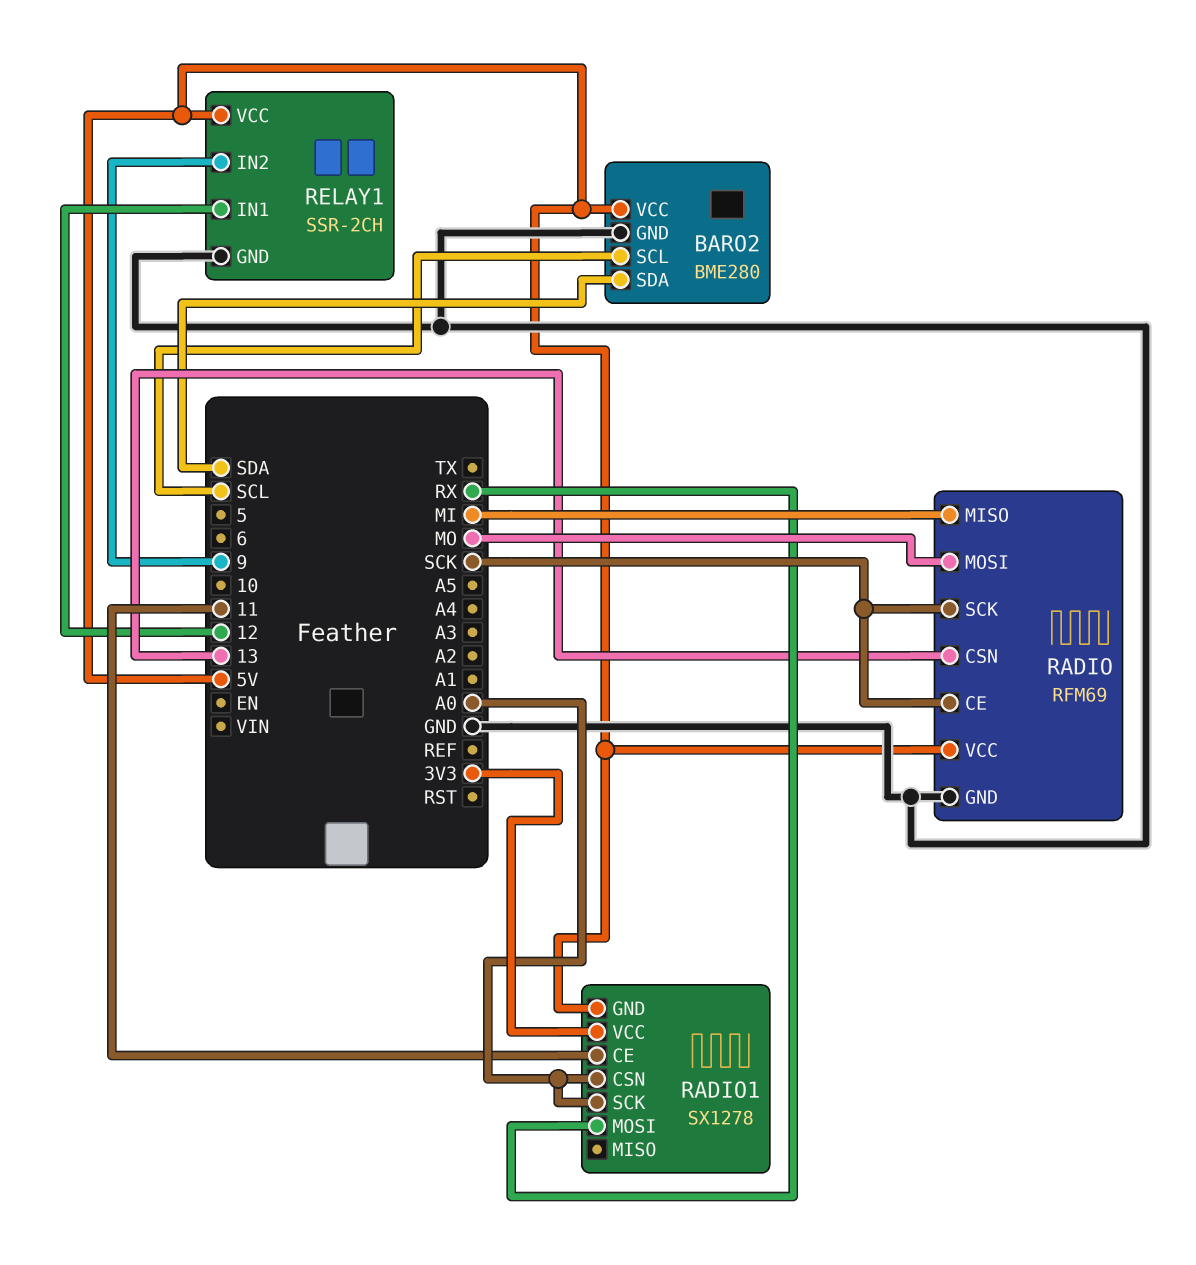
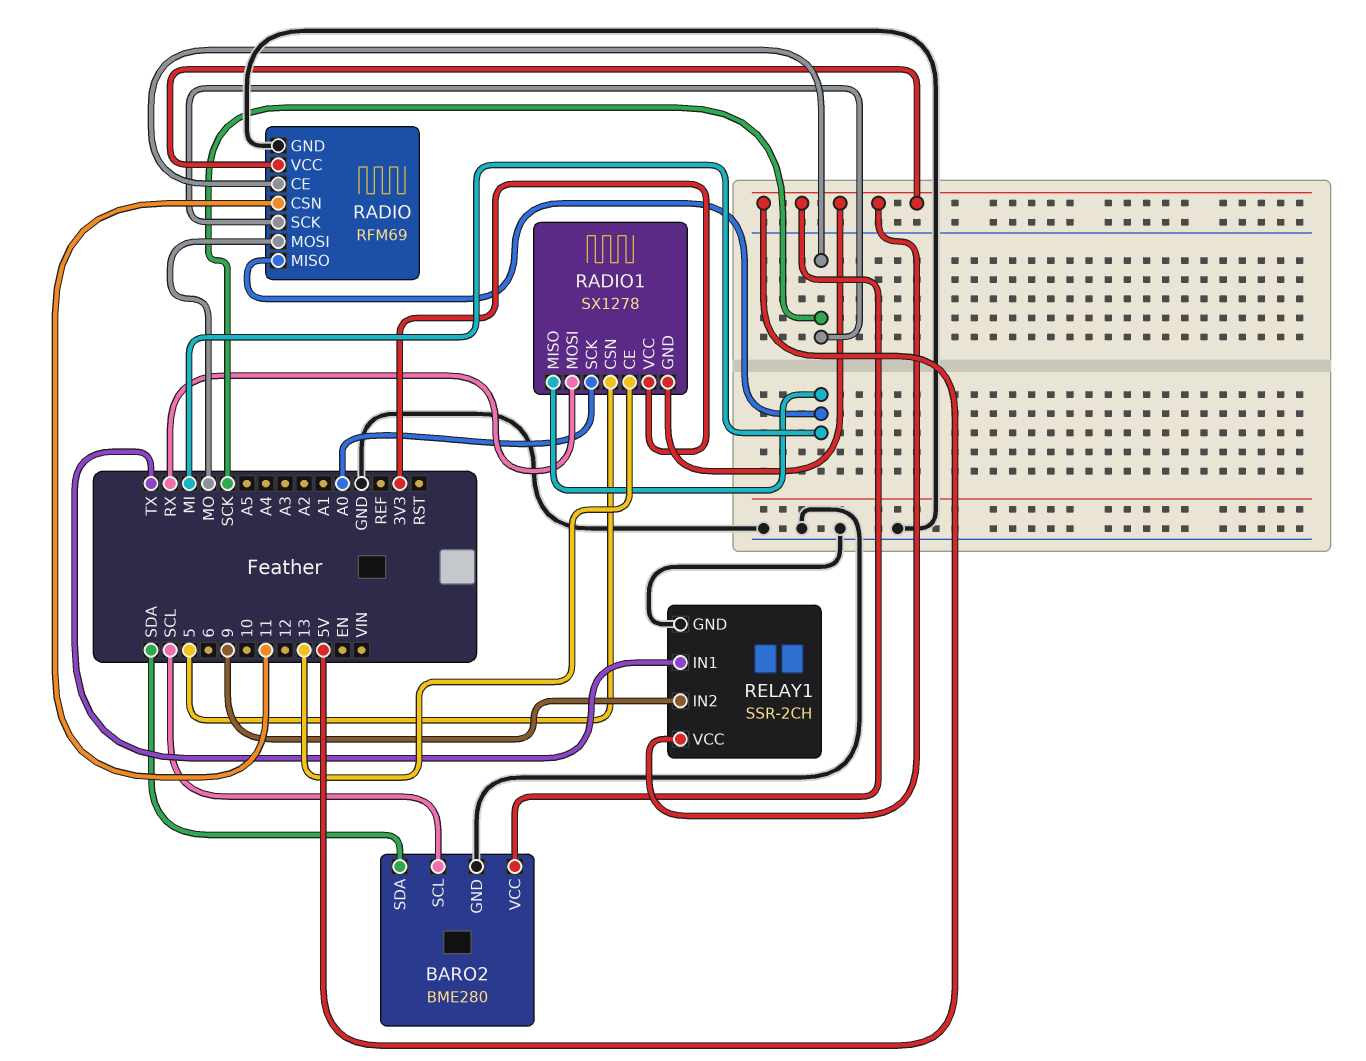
RADIO pin CSN: 13 -> 11
RADIO1 pin CE: 11 -> 13
RADIO1 pin CSN: A0 -> 5
RADIO1 pin MISO: none -> MI
RELAY1 pin IN1: 12 -> TX

